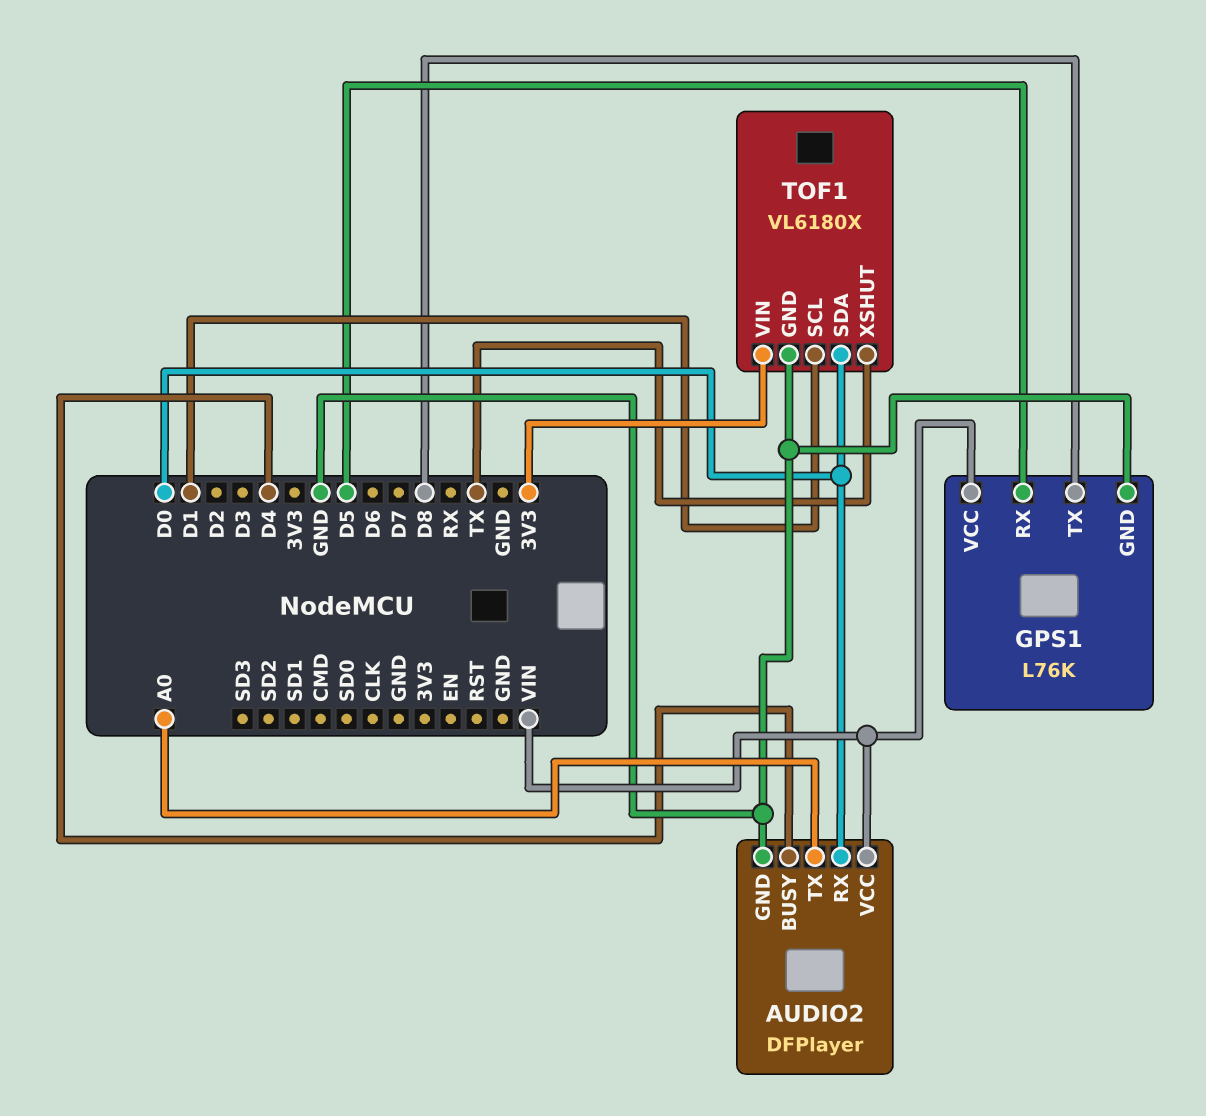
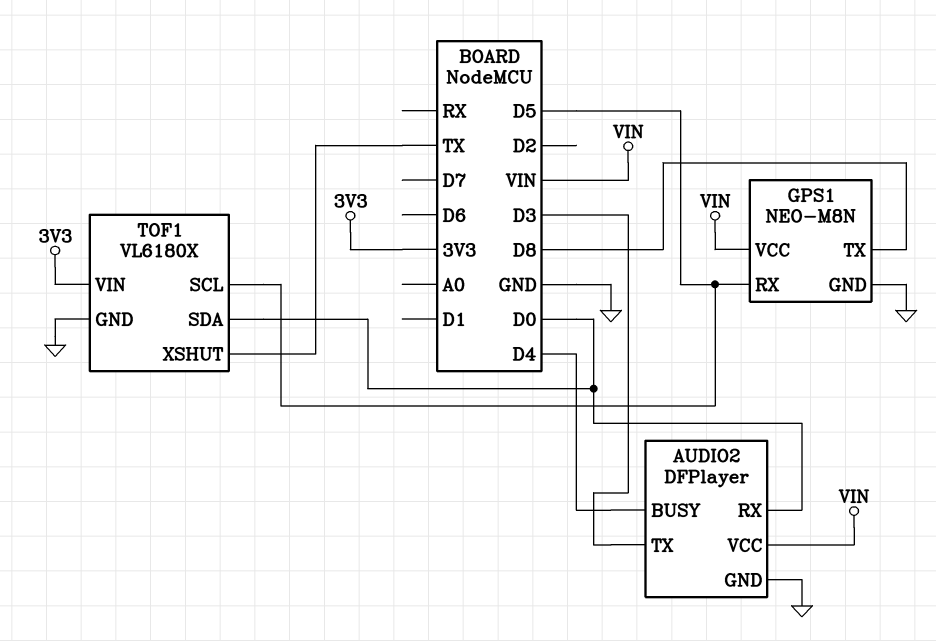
AUDIO2 pin TX: A0 -> D3
GPS1: L76K -> NEO-M8N
TOF1 pin SCL: D1 -> D5

